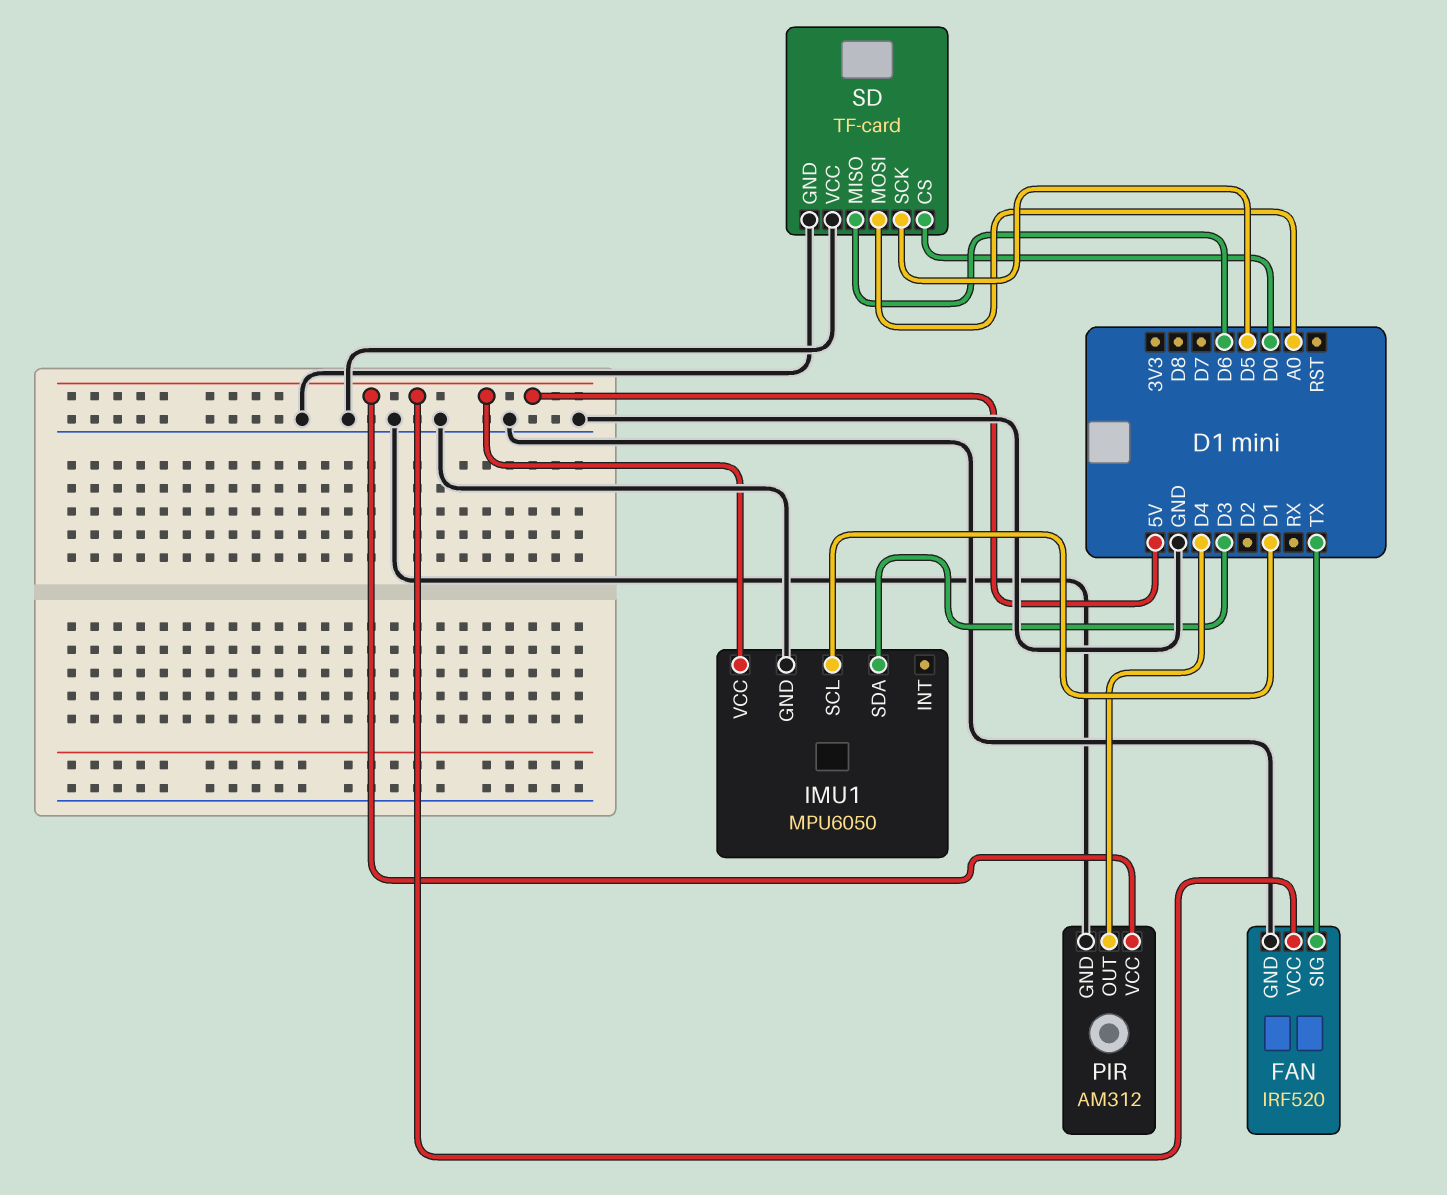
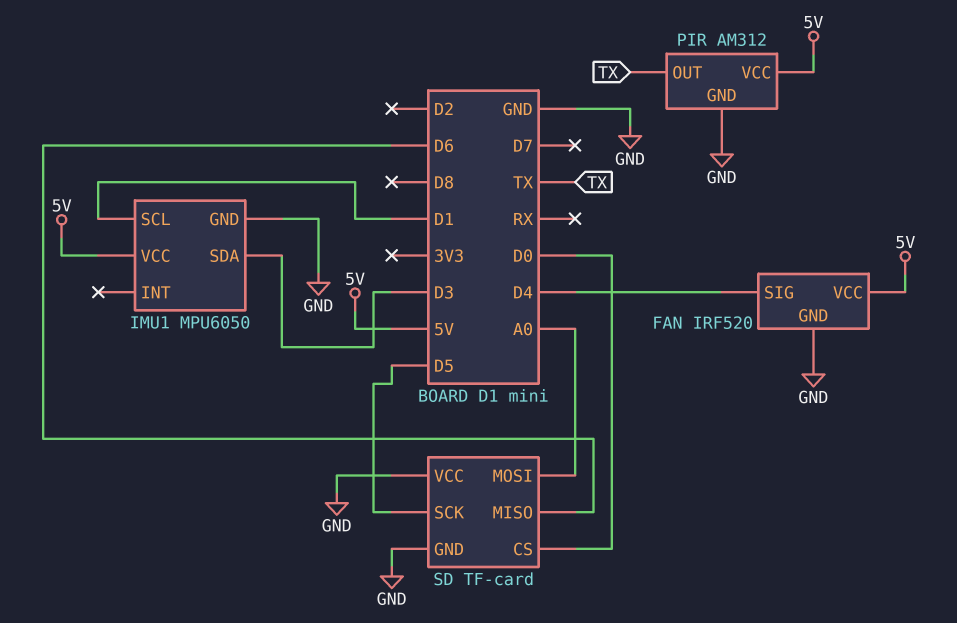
FAN pin SIG: TX -> D4
PIR pin OUT: D4 -> TX

